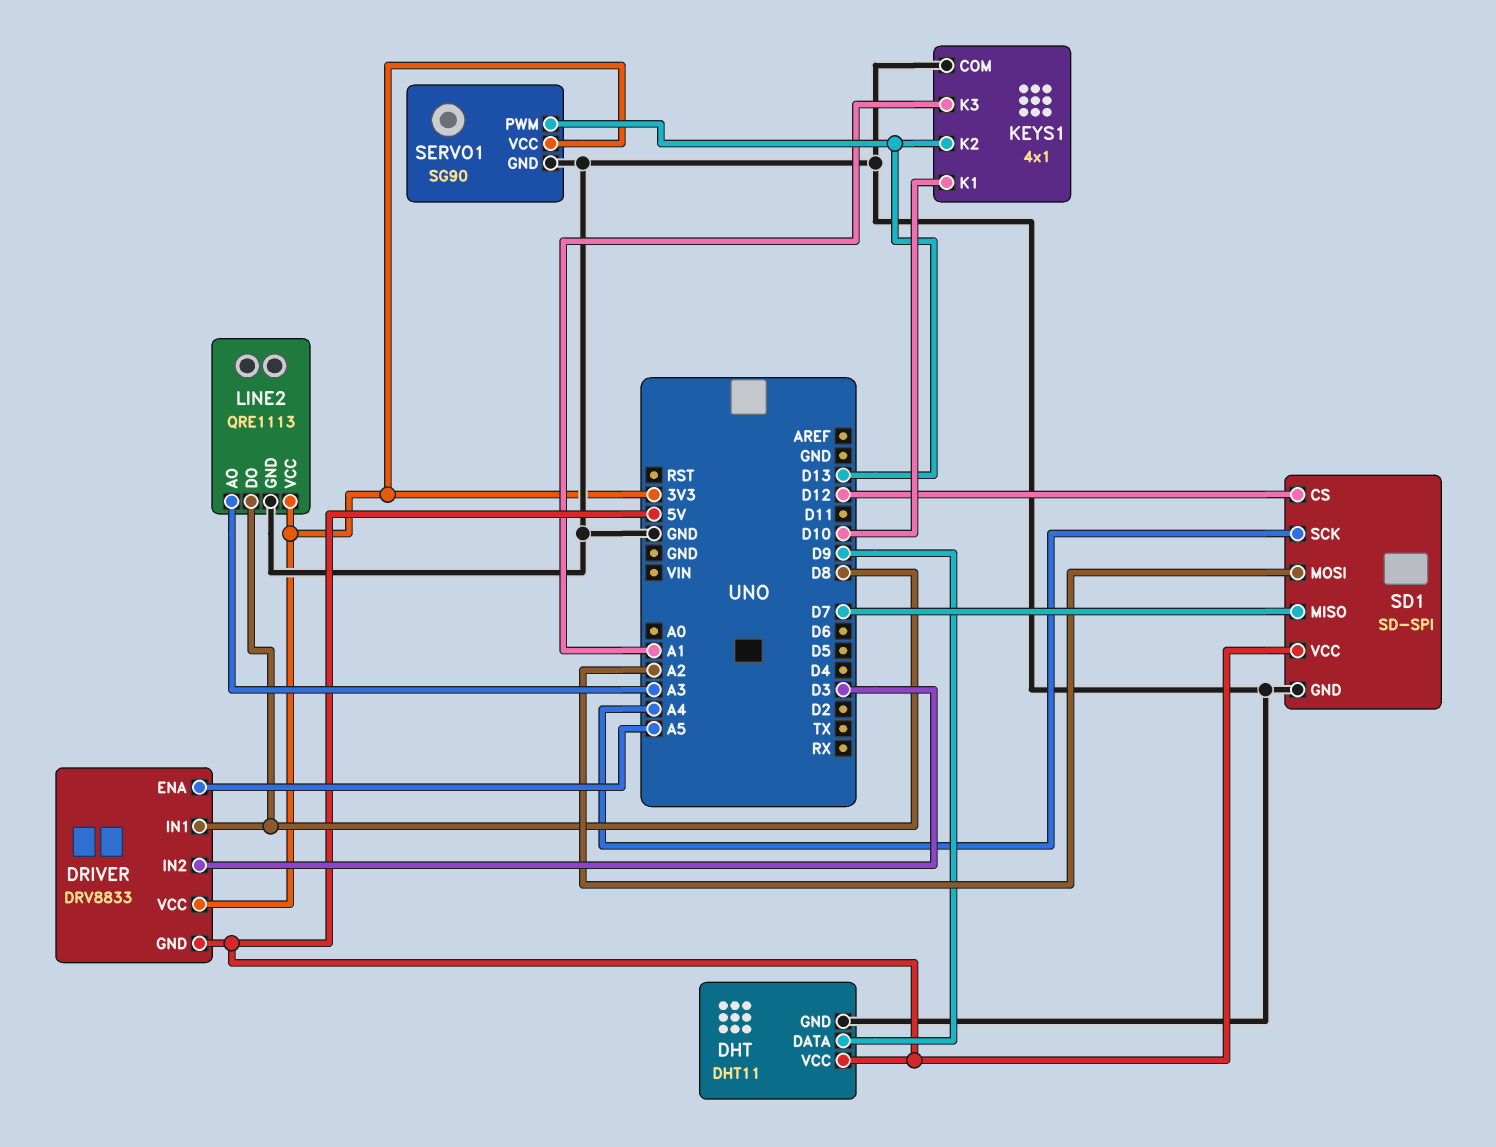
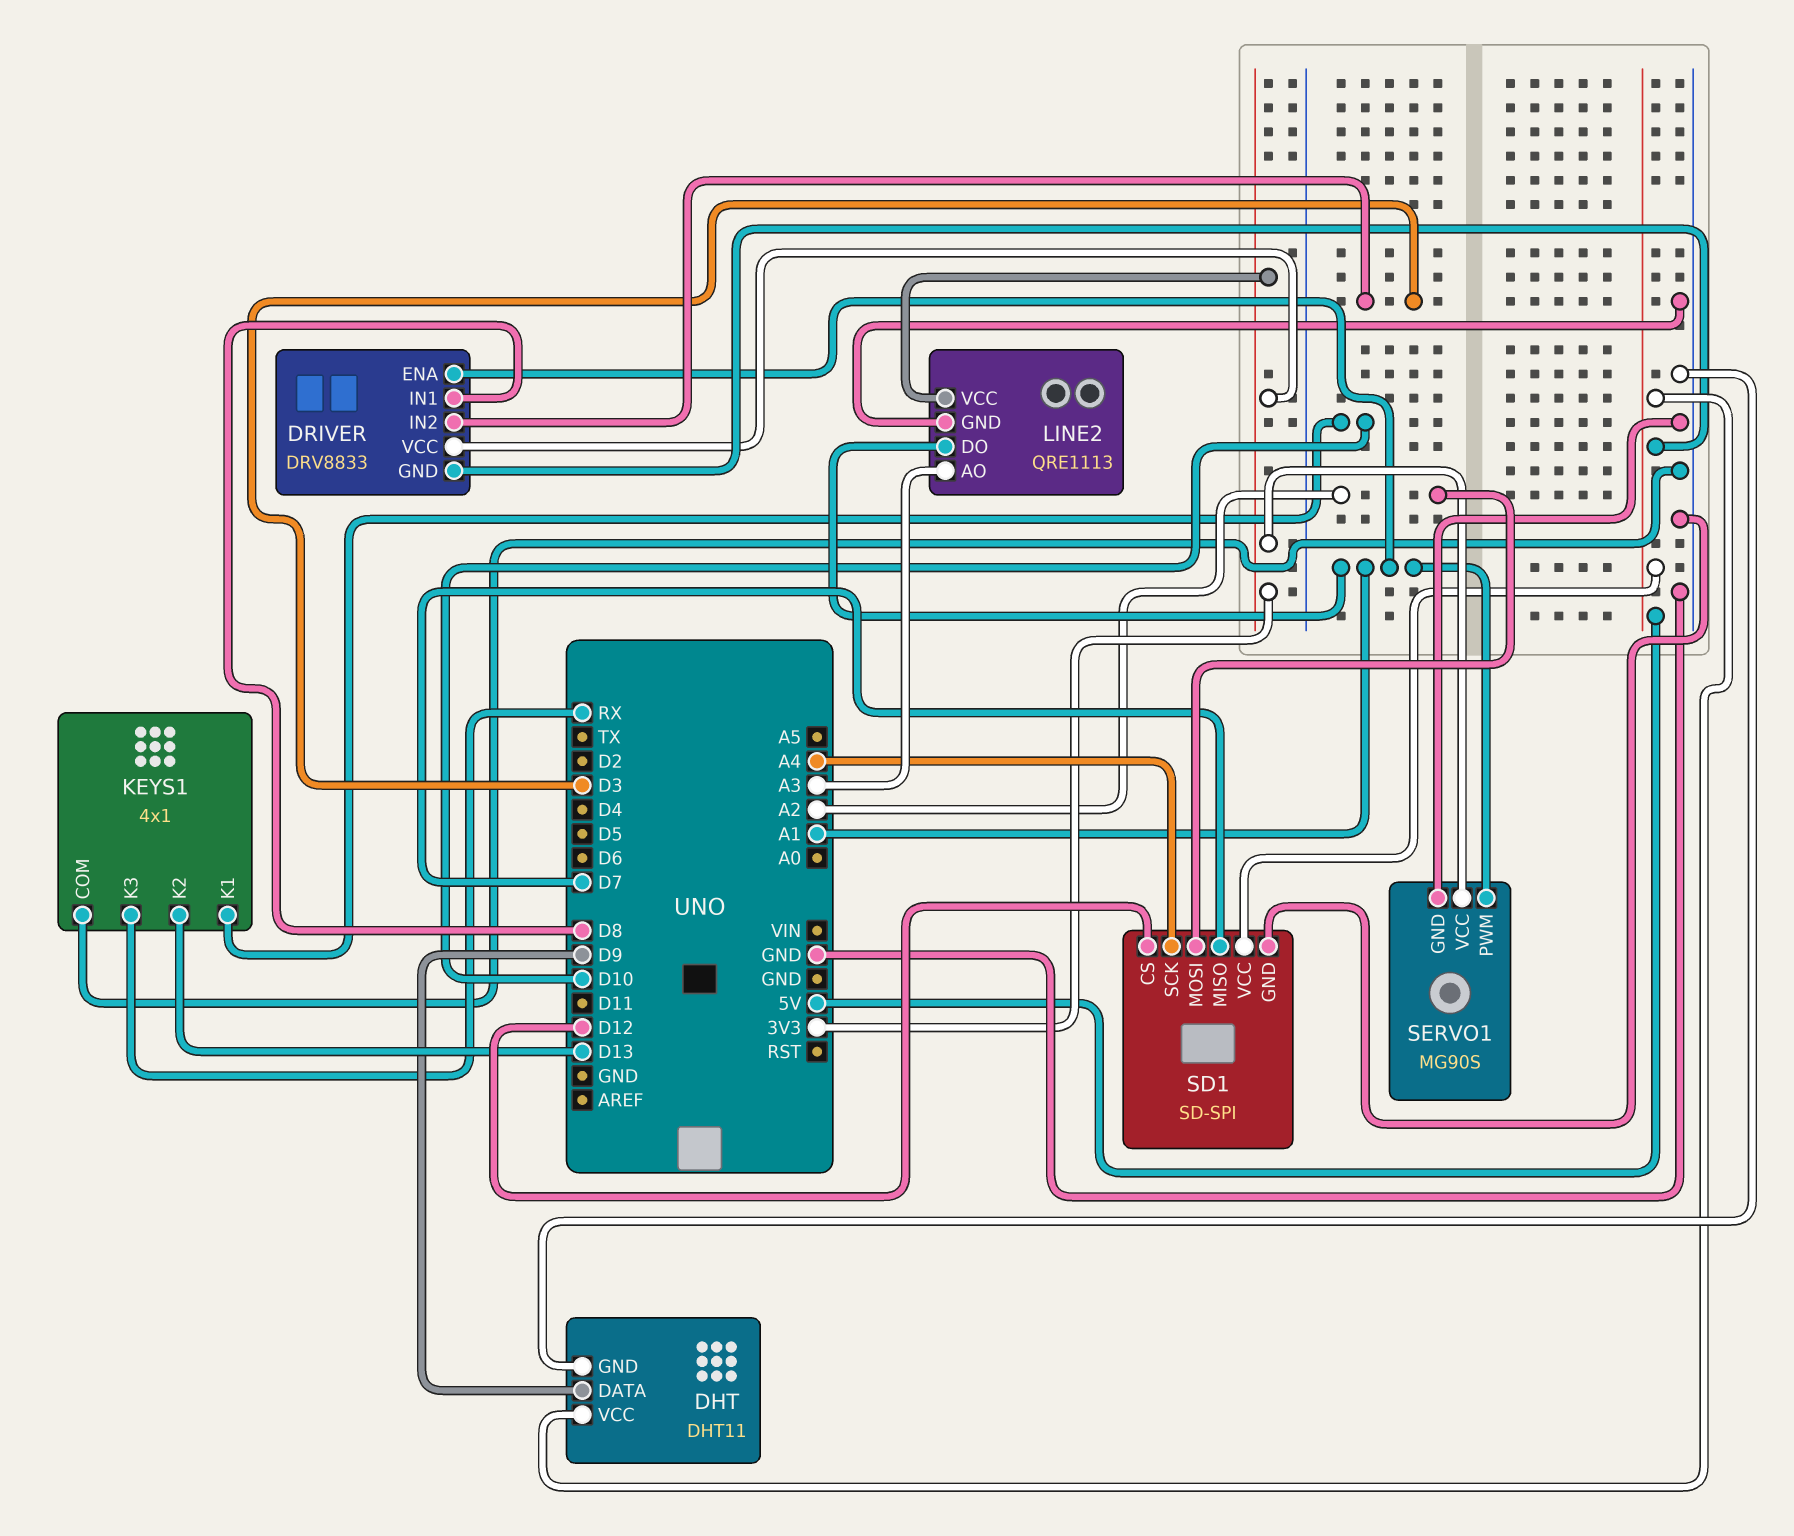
DRIVER pin ENA: A5 -> A1
KEYS1 pin K3: A1 -> RX
LINE2 pin DO: D8 -> A1
SERVO1: SG90 -> MG90S
SERVO1 pin PWM: D13 -> A1

